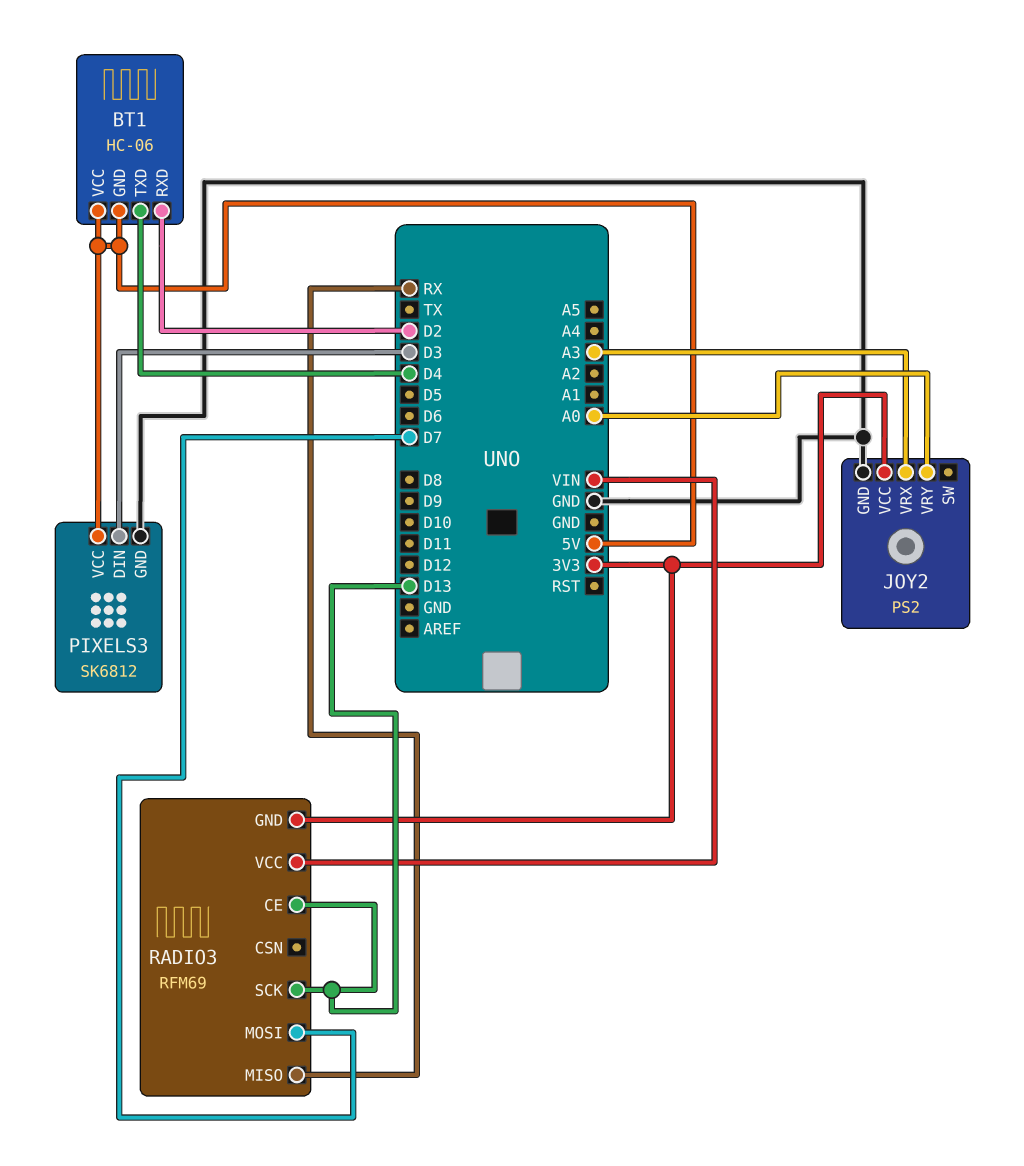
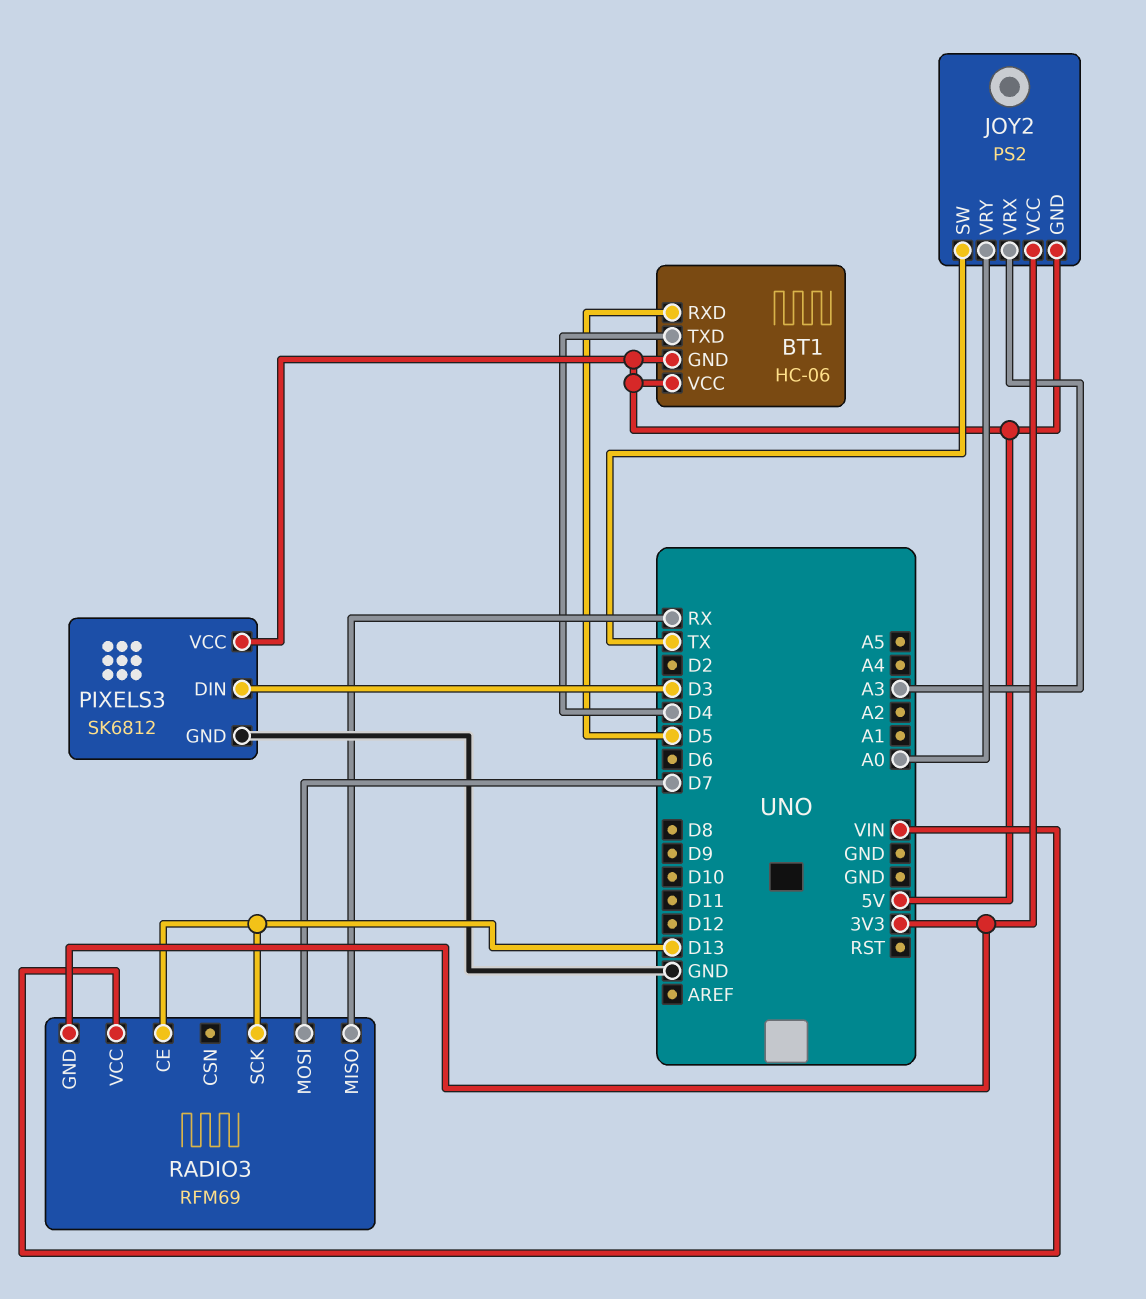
BT1 pin RXD: D2 -> D5
JOY2 pin GND: GND -> 5V
JOY2 pin SW: none -> TX

